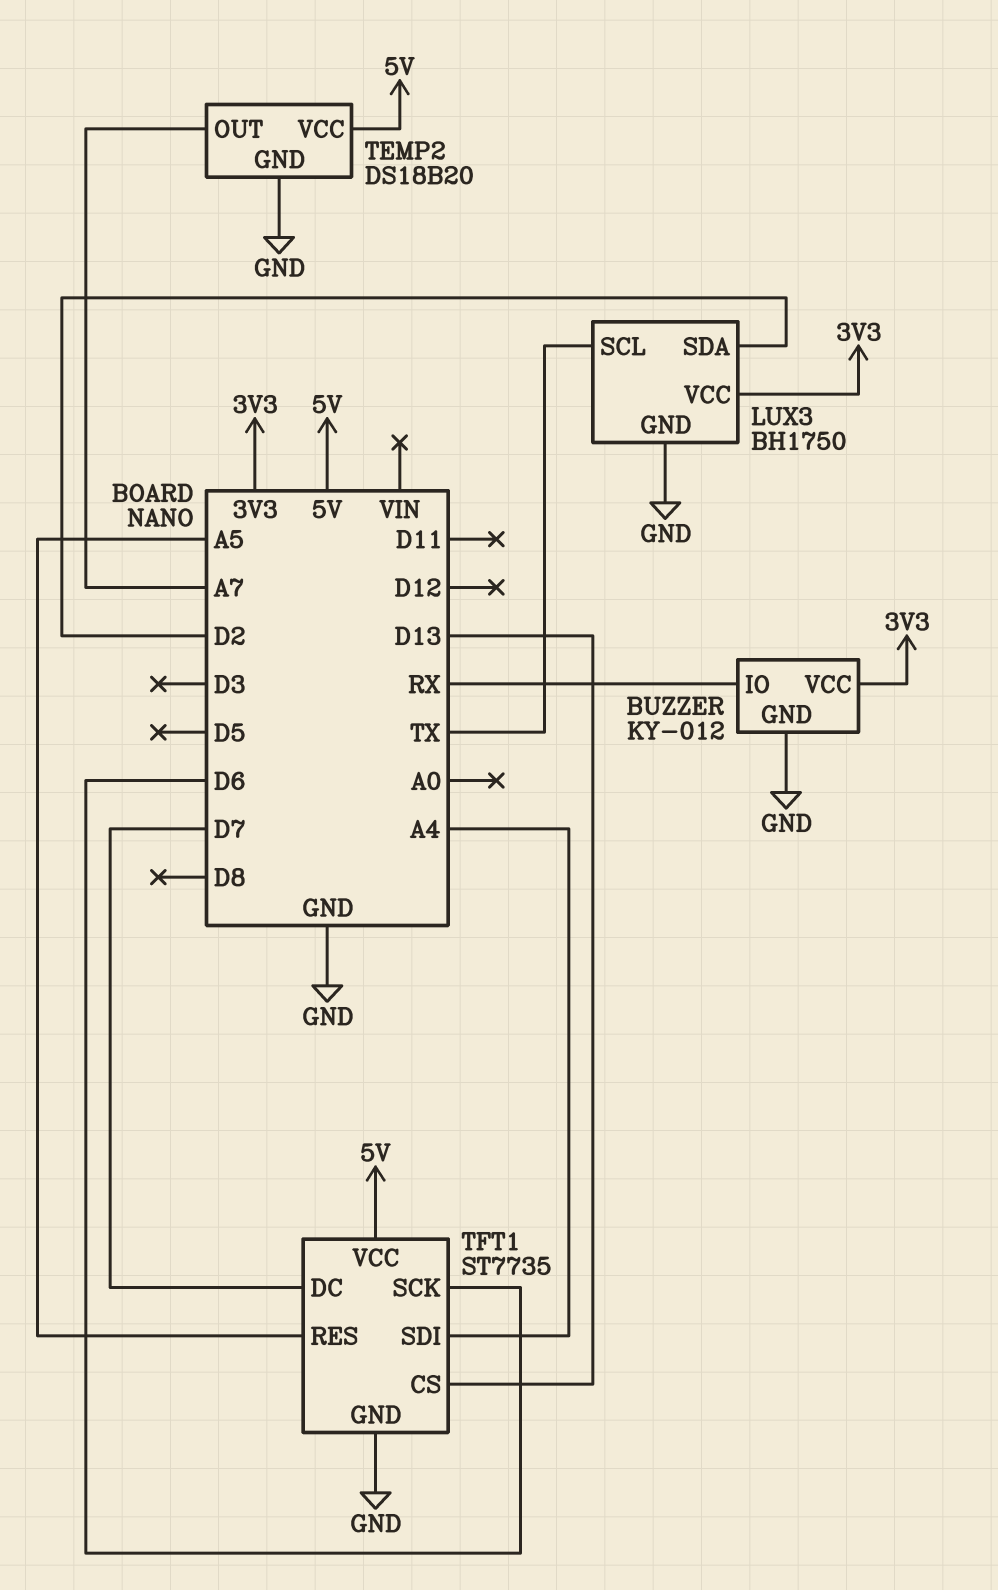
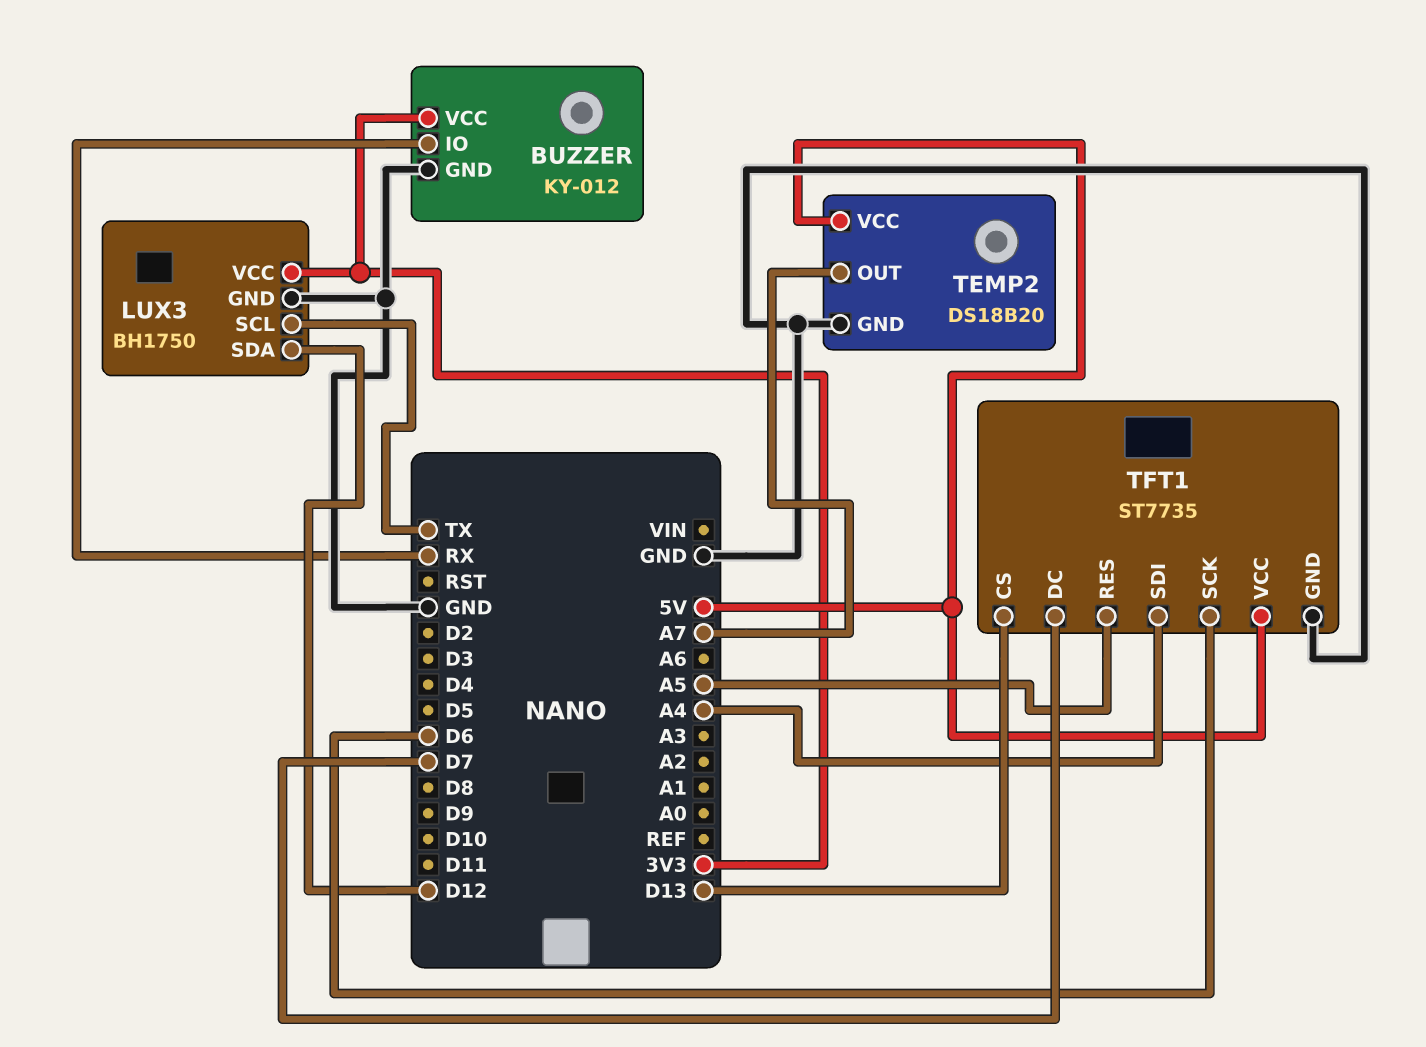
LUX3 pin SDA: D2 -> D12

